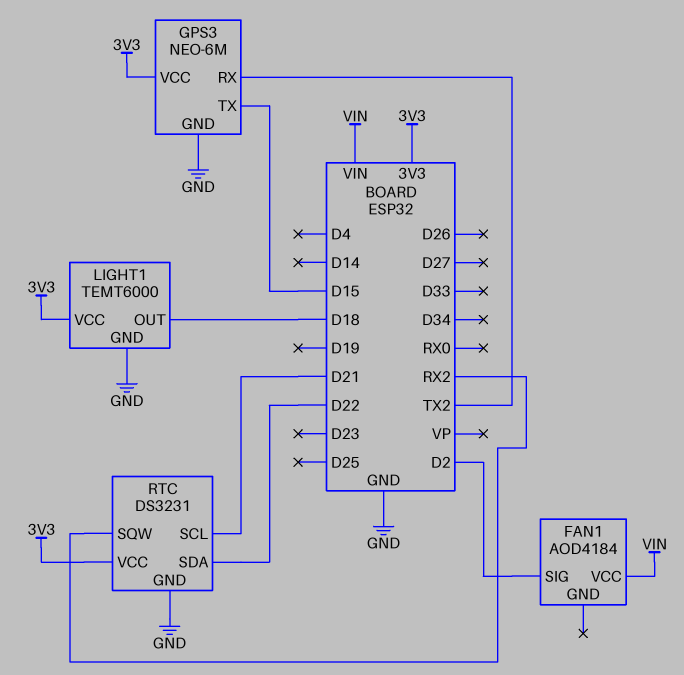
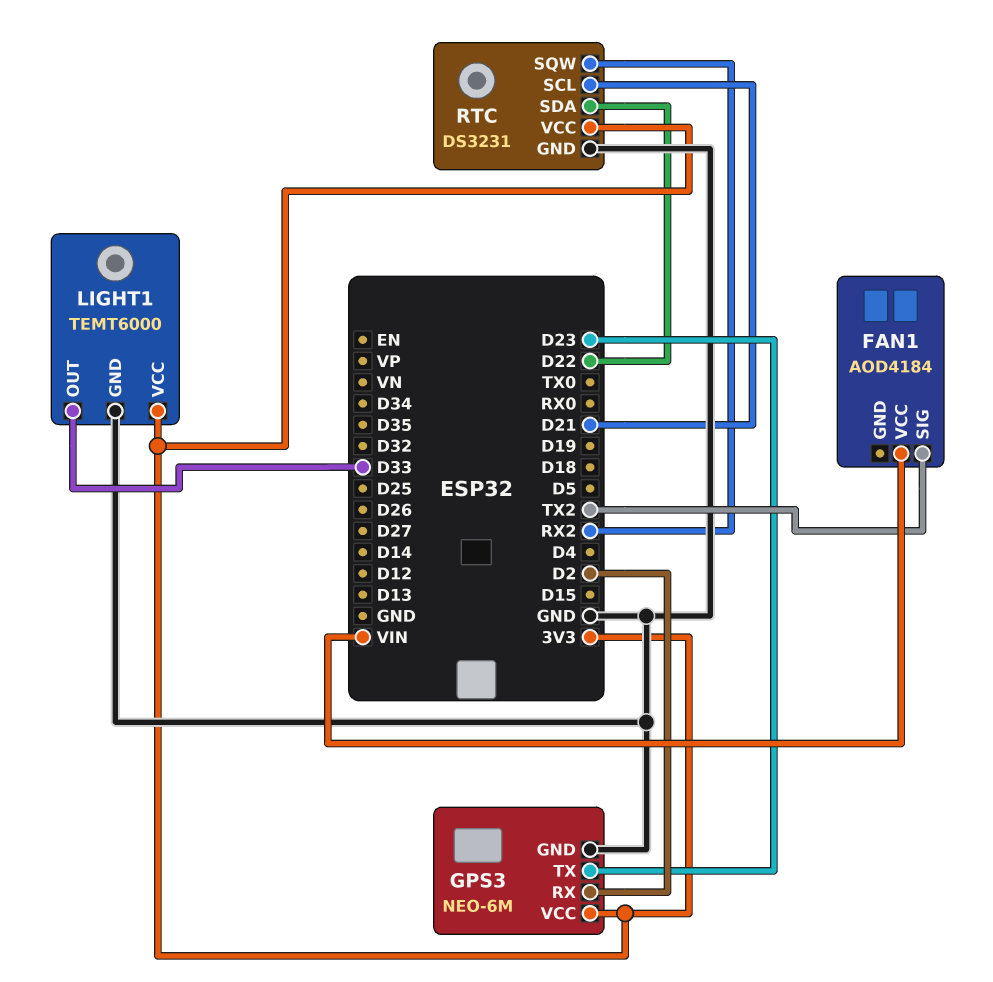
FAN1 pin SIG: D2 -> TX2
GPS3 pin RX: TX2 -> D2
GPS3 pin TX: D15 -> D23
LIGHT1 pin OUT: D18 -> D33

